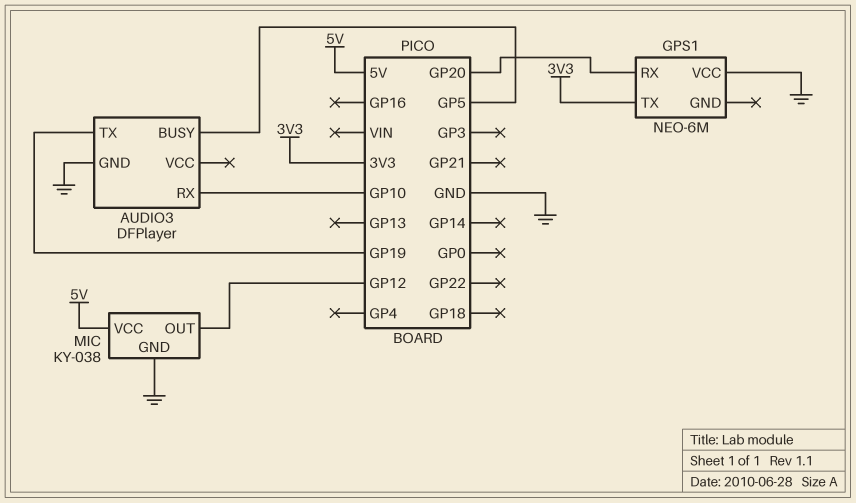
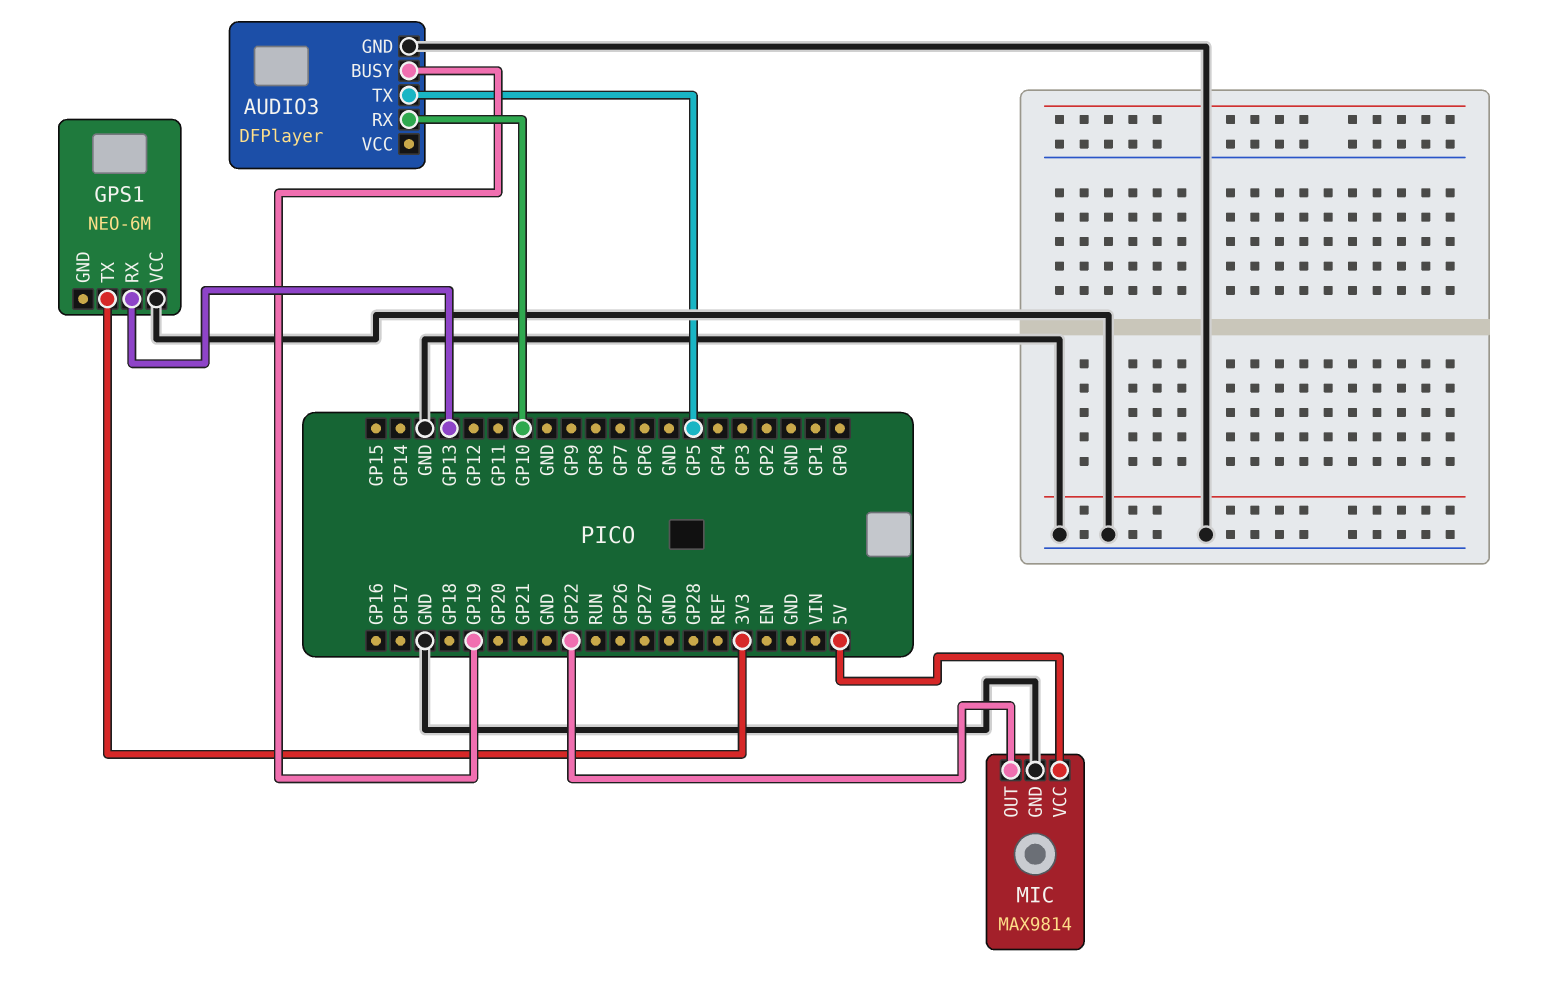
AUDIO3 pin BUSY: GP5 -> GP19
AUDIO3 pin TX: GP19 -> GP5
GPS1 pin RX: GP20 -> GP13
MIC: KY-038 -> MAX9814
MIC pin OUT: GP12 -> GP22

